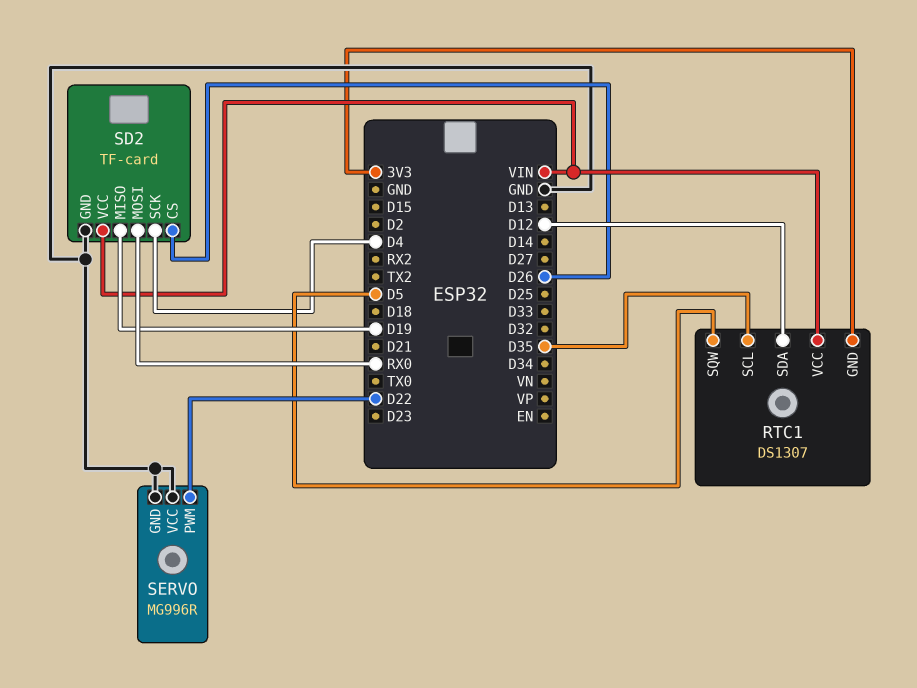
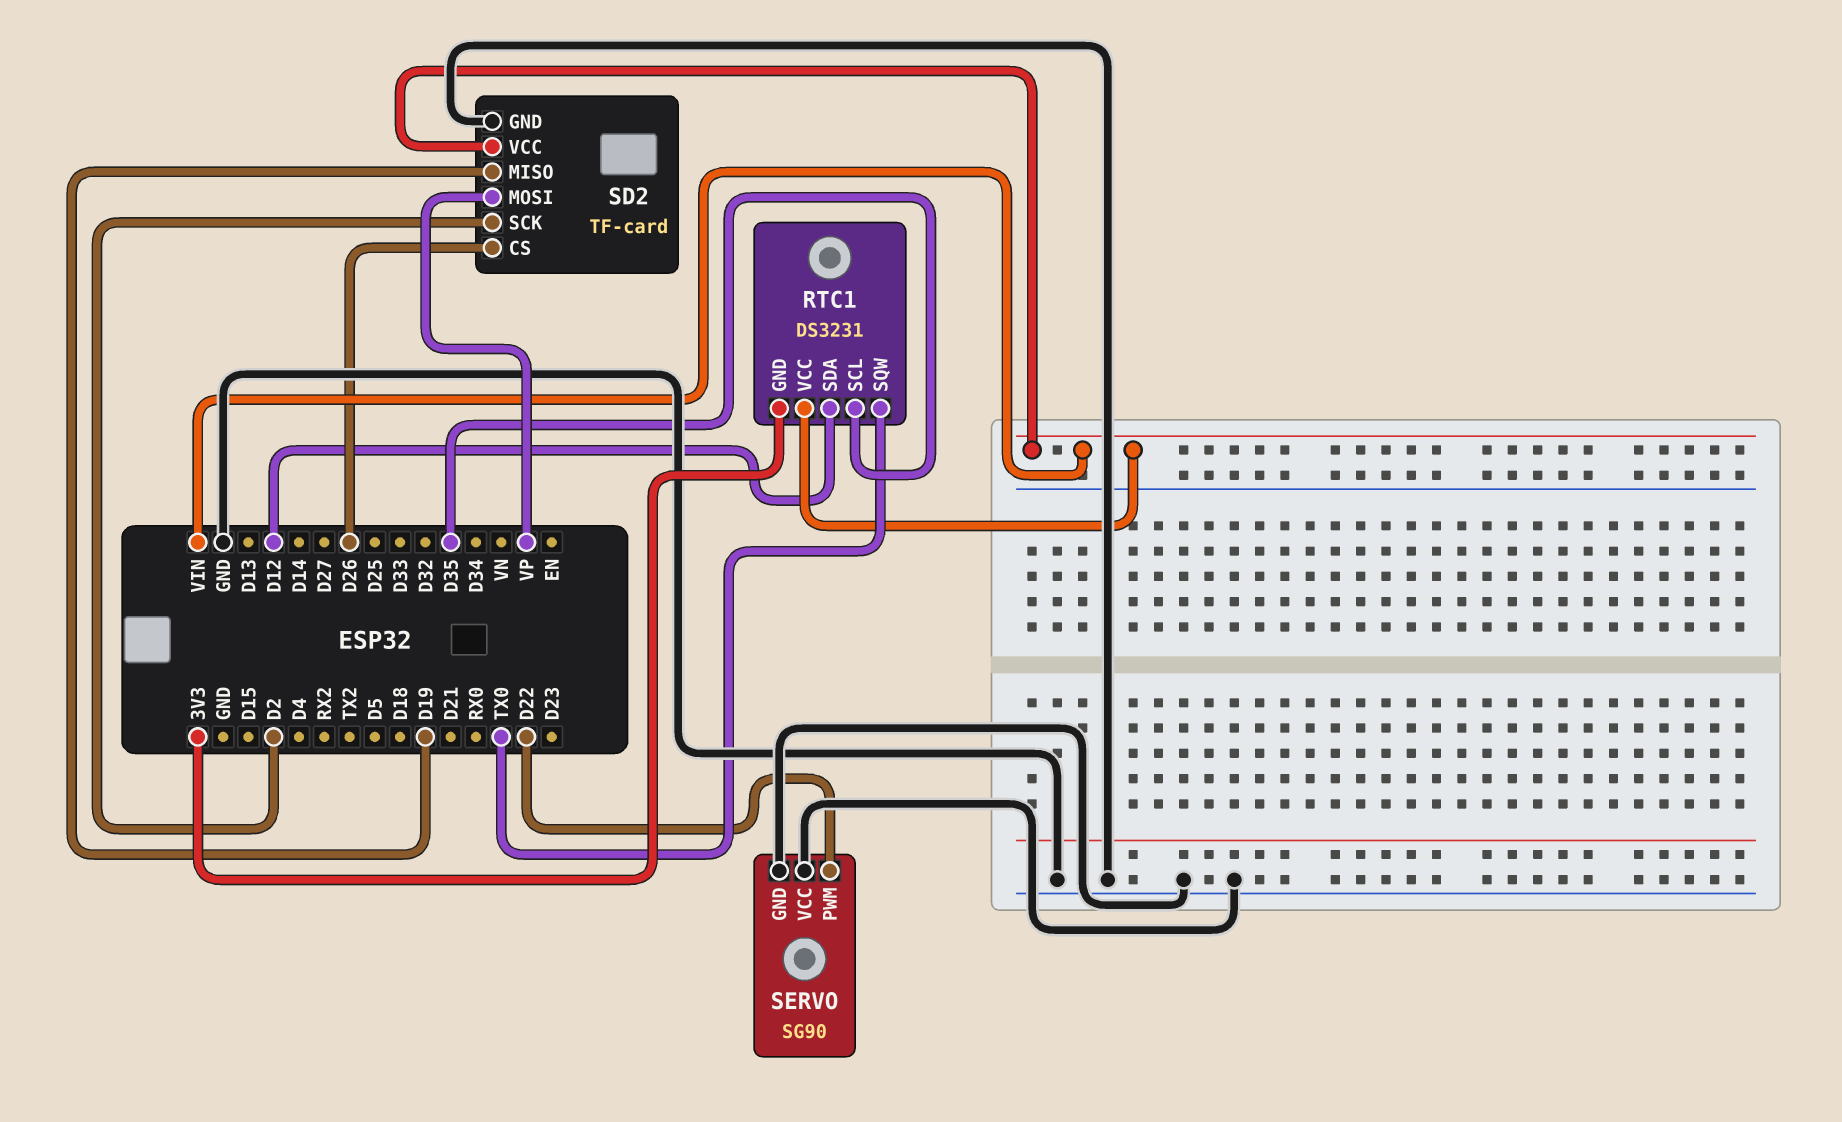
RTC1: DS1307 -> DS3231
RTC1 pin SQW: D5 -> TX0
SD2 pin MOSI: RX0 -> VP
SD2 pin SCK: D4 -> D2
SERVO: MG996R -> SG90

